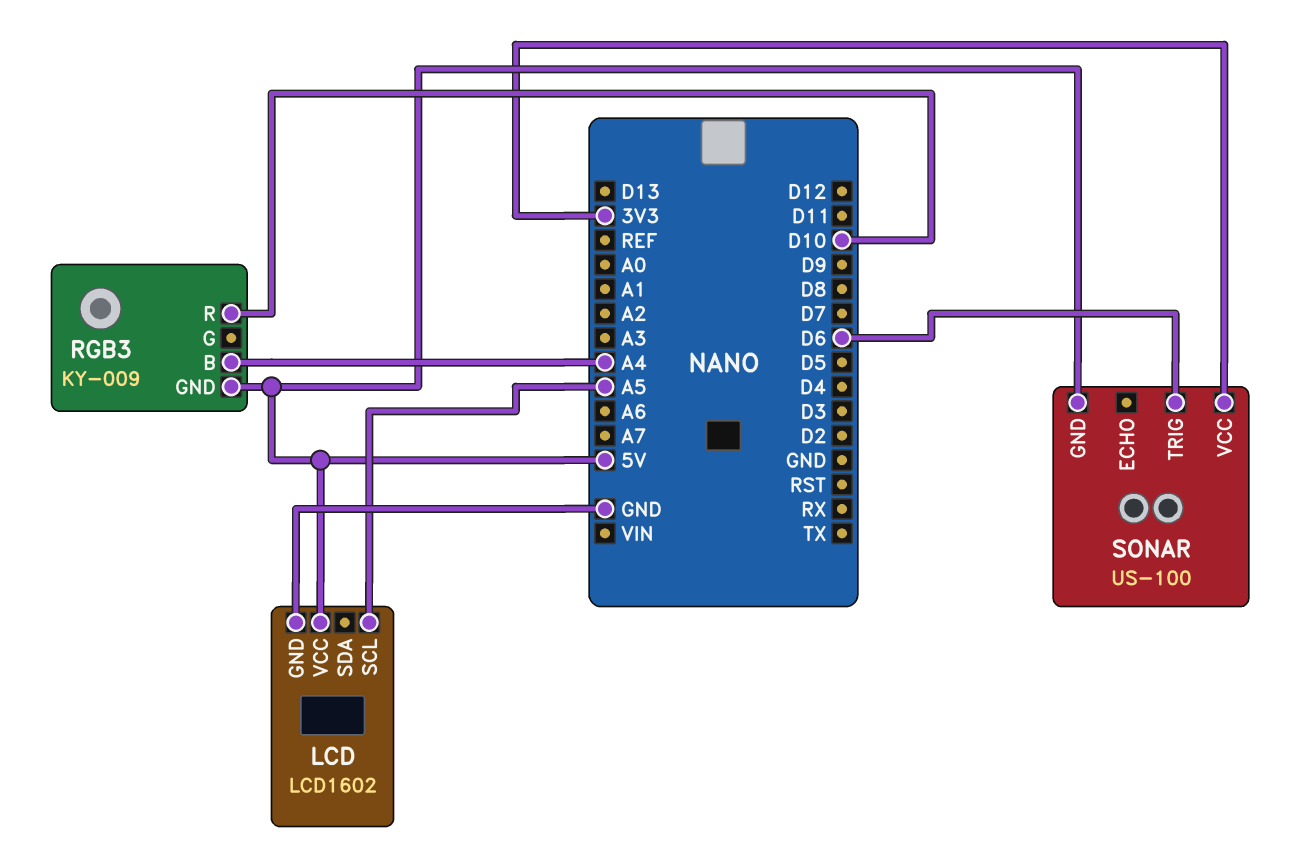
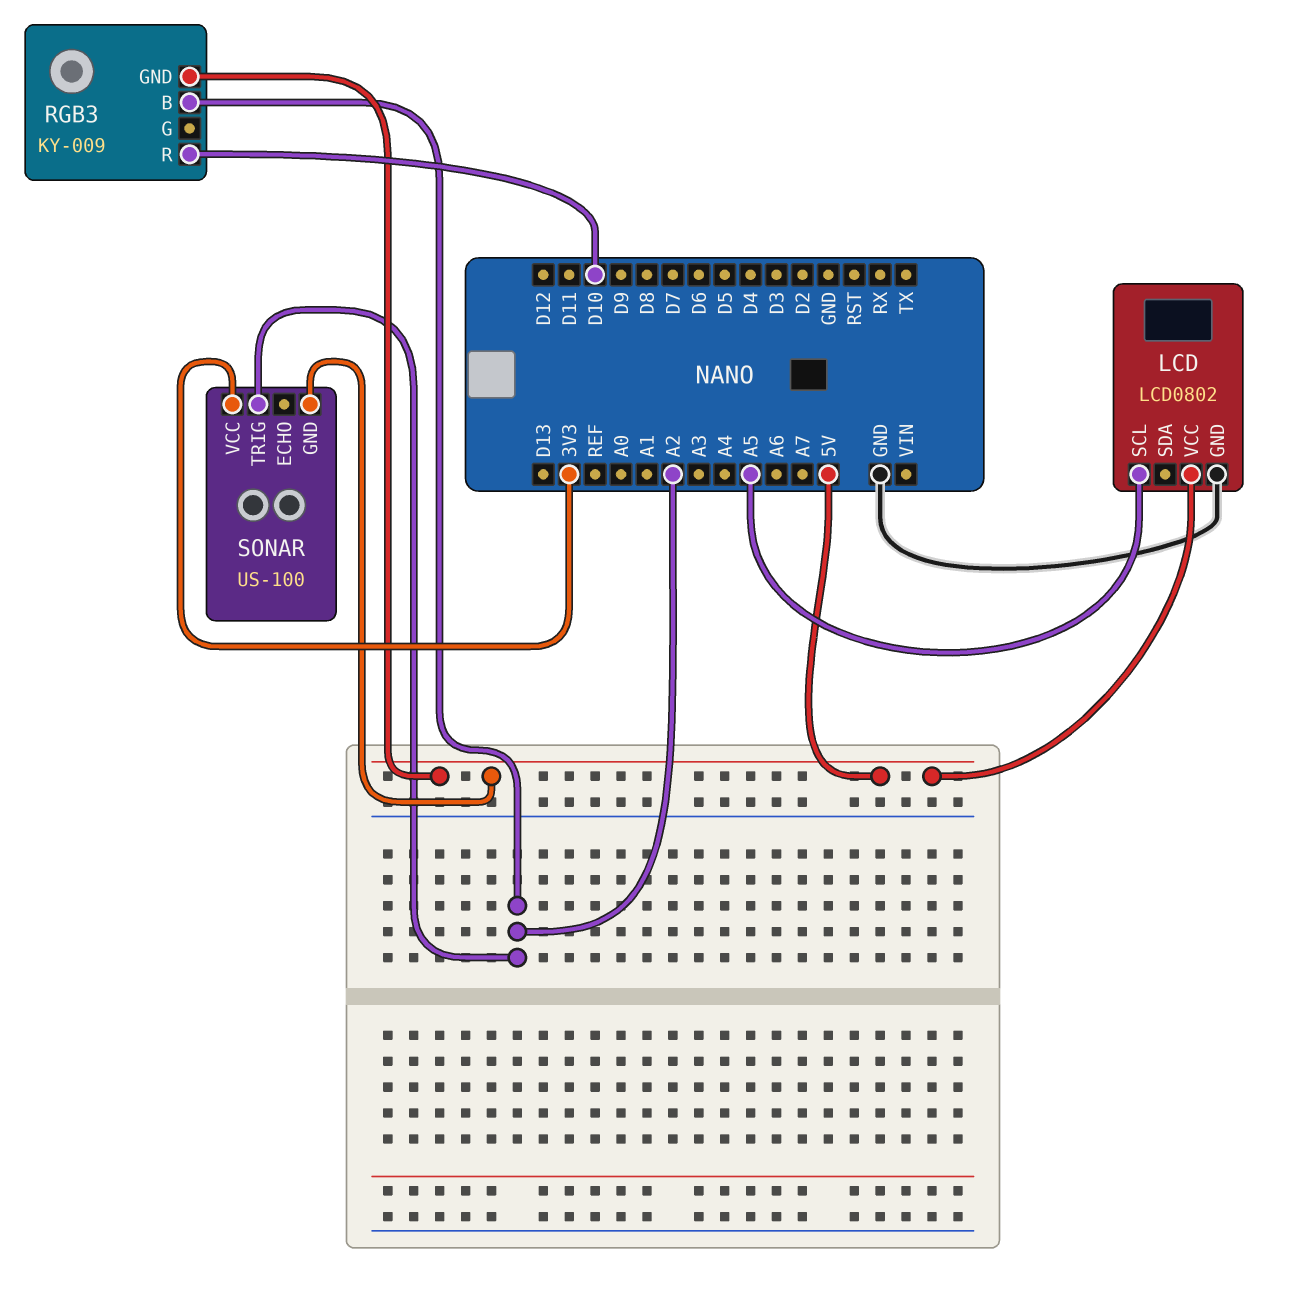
LCD: LCD1602 -> LCD0802
RGB3 pin B: A4 -> A2
SONAR pin TRIG: D6 -> A2

